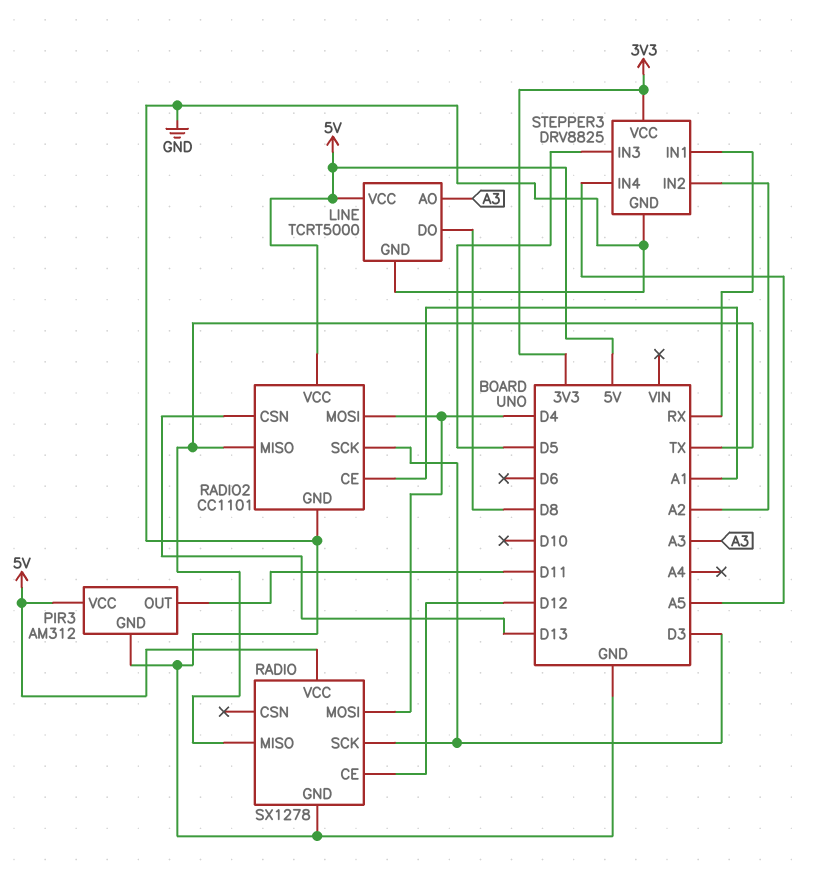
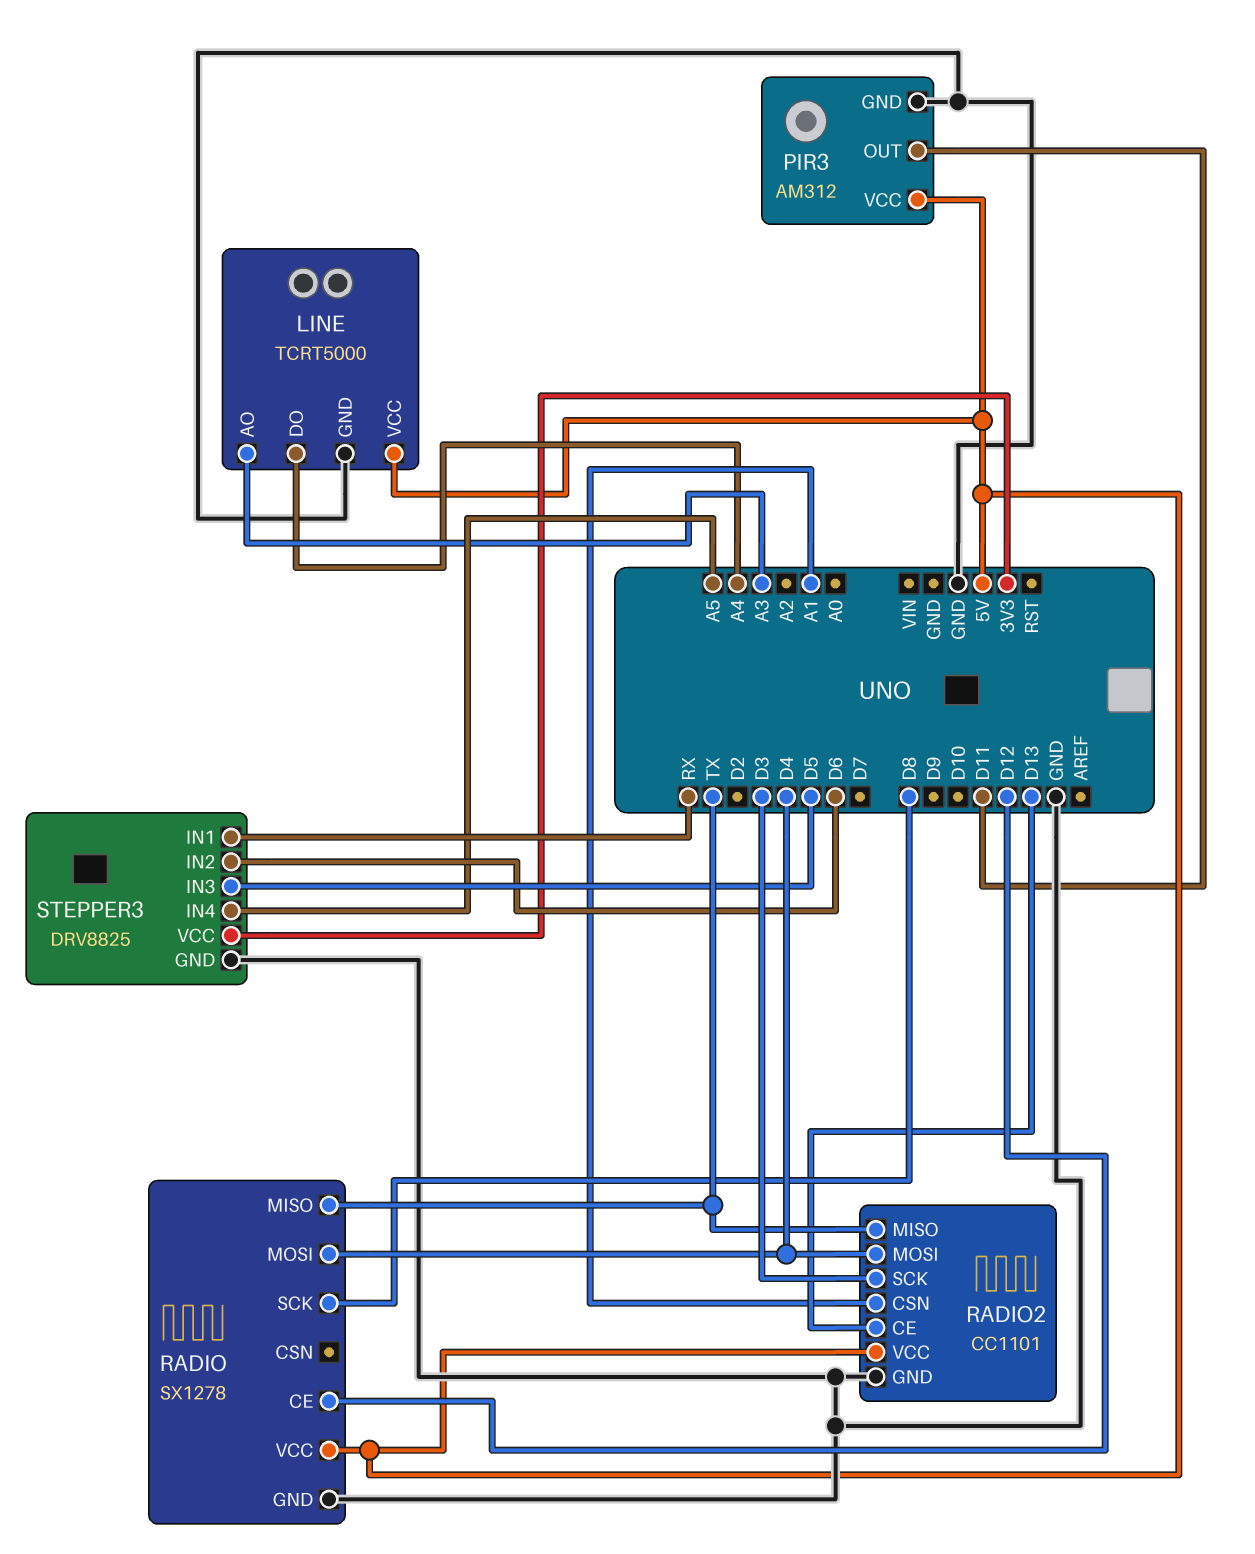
LINE pin DO: D8 -> A4
RADIO pin SCK: D3 -> D8
RADIO2 pin CE: A1 -> D13
RADIO2 pin CSN: D13 -> A1
STEPPER3 pin IN2: A2 -> D6

